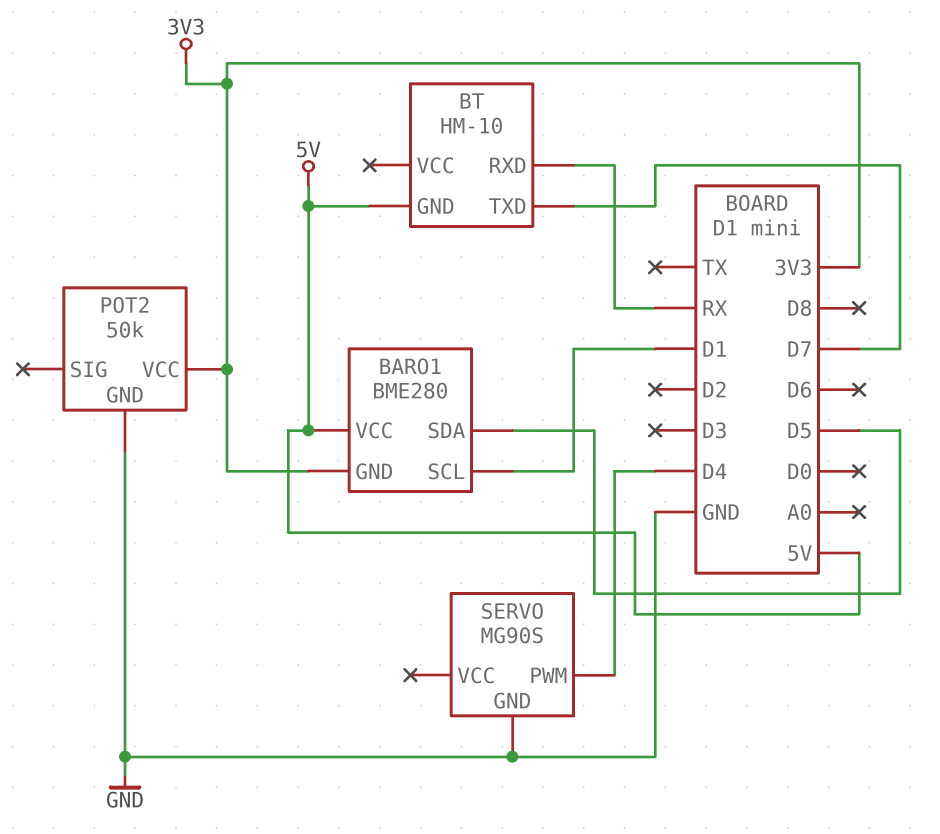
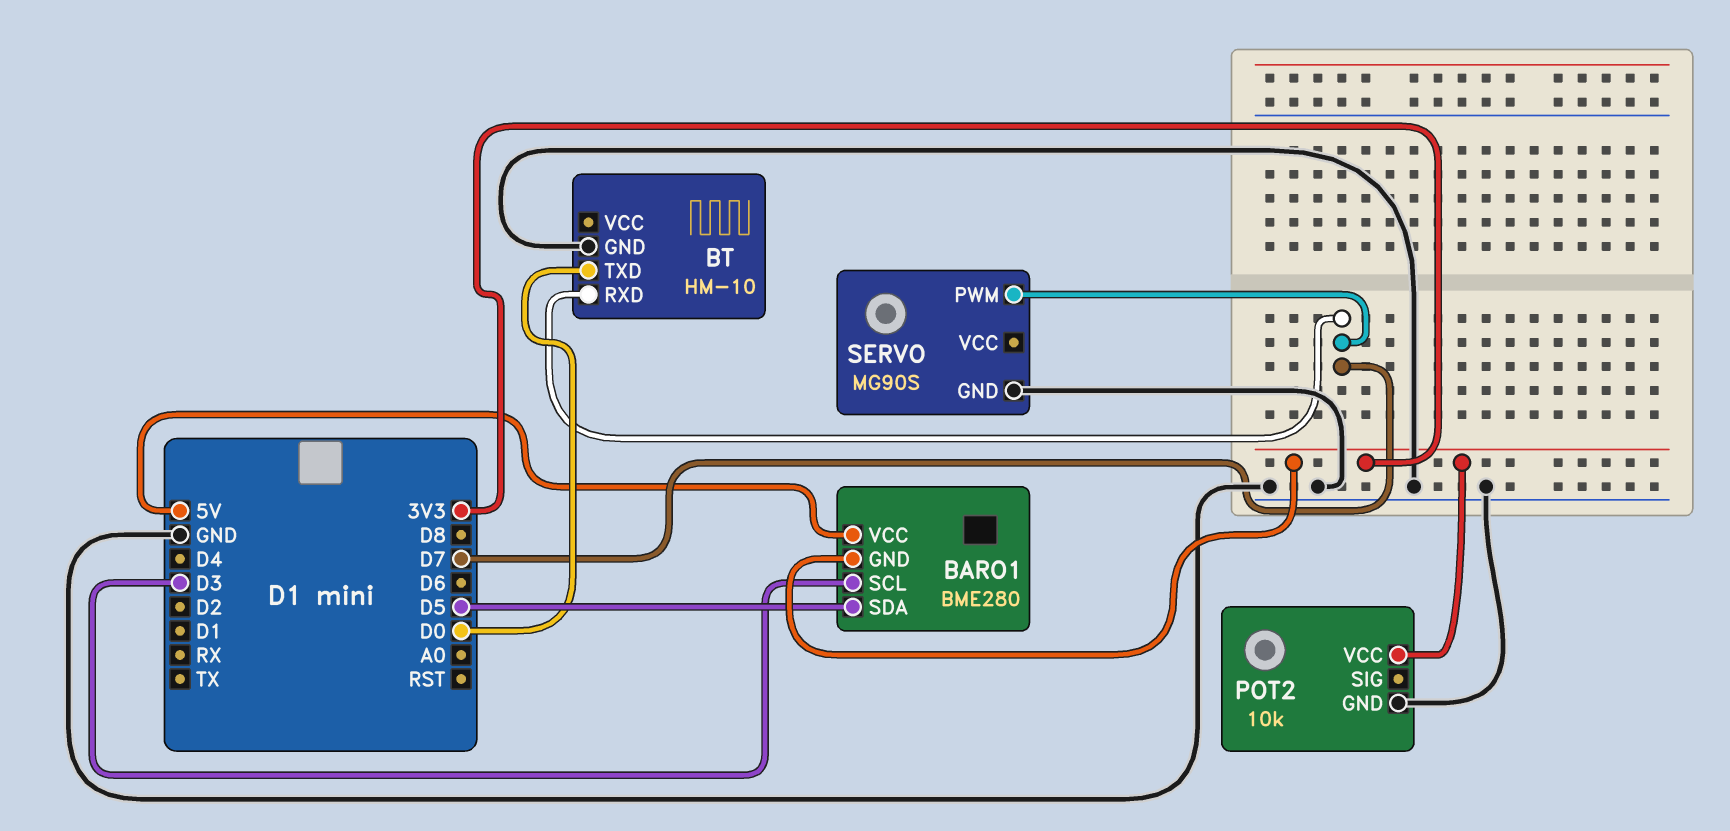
BARO1 pin SCL: D1 -> D3
BT pin GND: 5V -> GND
BT pin RXD: RX -> D7
BT pin TXD: D7 -> D0
POT2: 50k -> 10k
SERVO pin PWM: D4 -> D7

